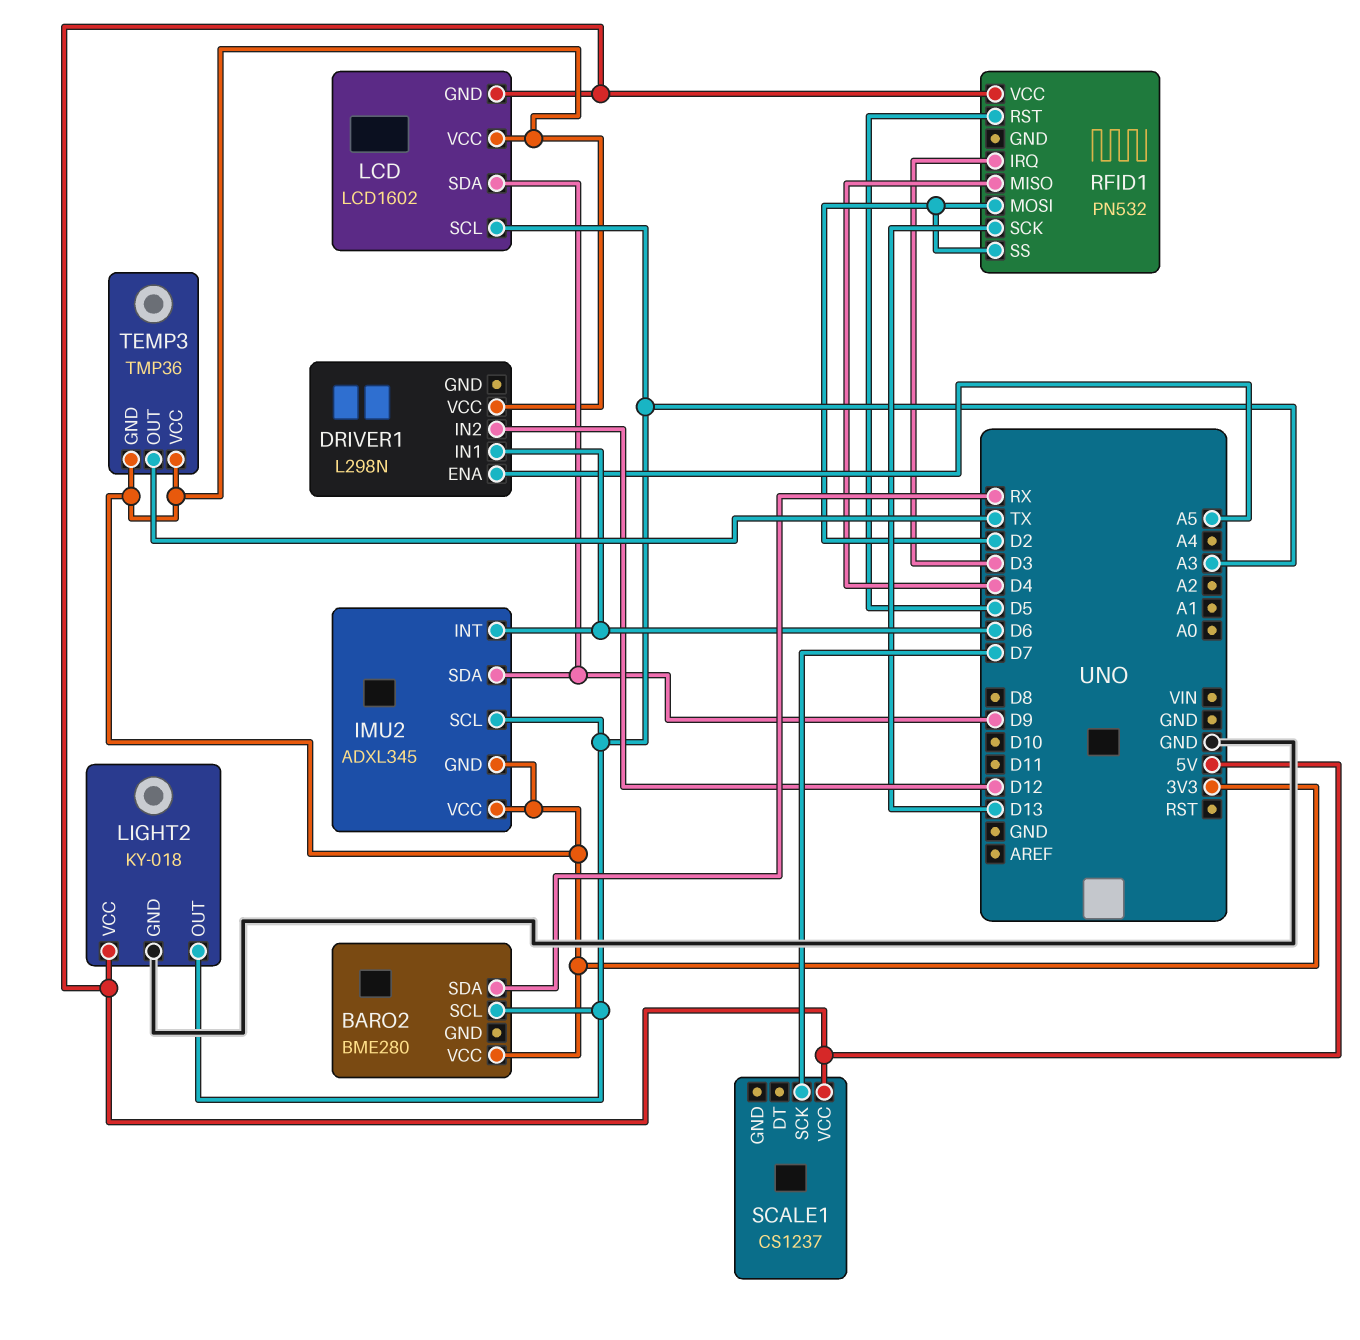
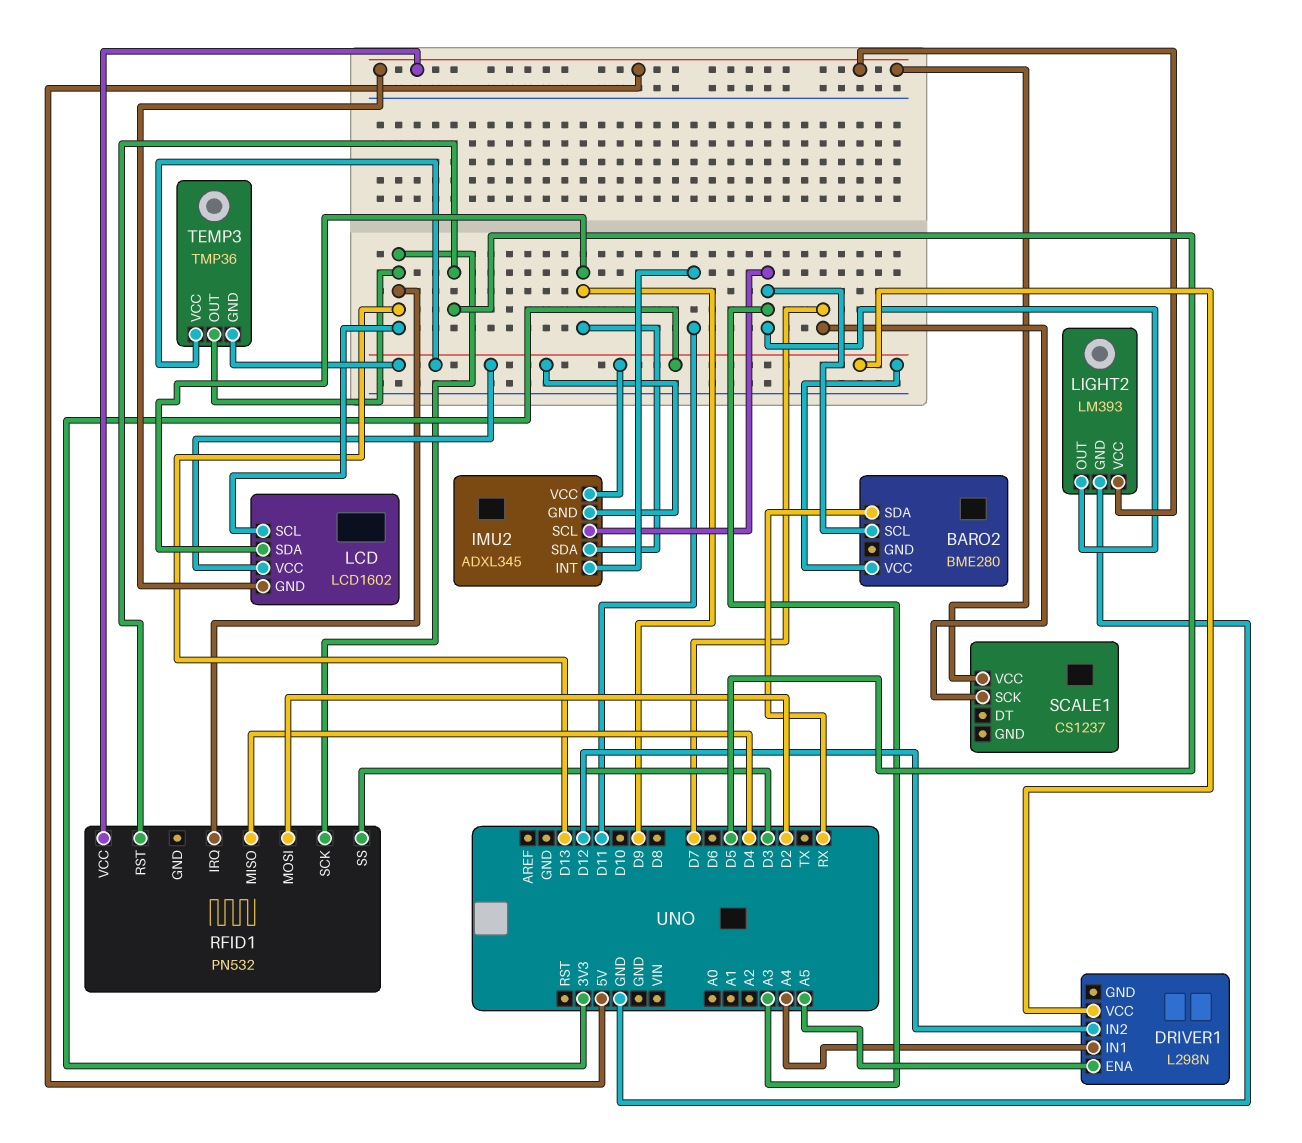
DRIVER1 pin IN1: D6 -> A4
IMU2 pin INT: D6 -> D11
LCD pin SCL: A3 -> D13
LIGHT2: KY-018 -> LM393
RFID1 pin IRQ: D3 -> D13
RFID1 pin SS: D2 -> D3
TEMP3 pin OUT: TX -> D13

